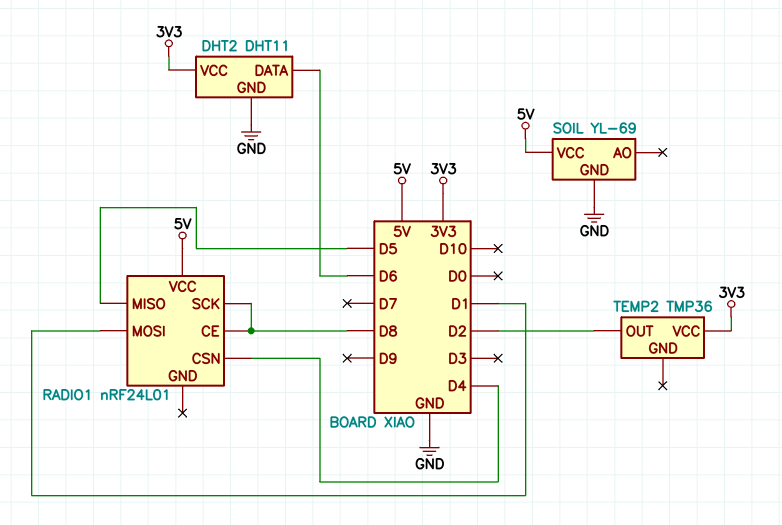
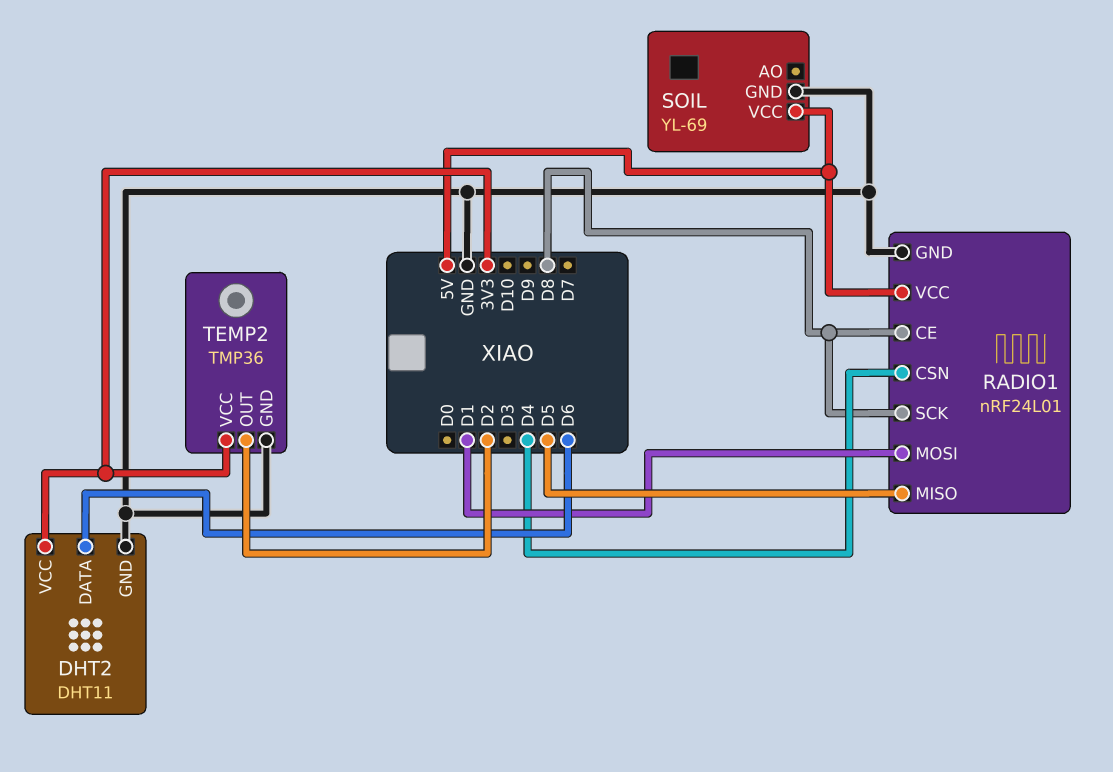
RADIO1 pin GND: none -> GND
TEMP2 pin GND: none -> GND

